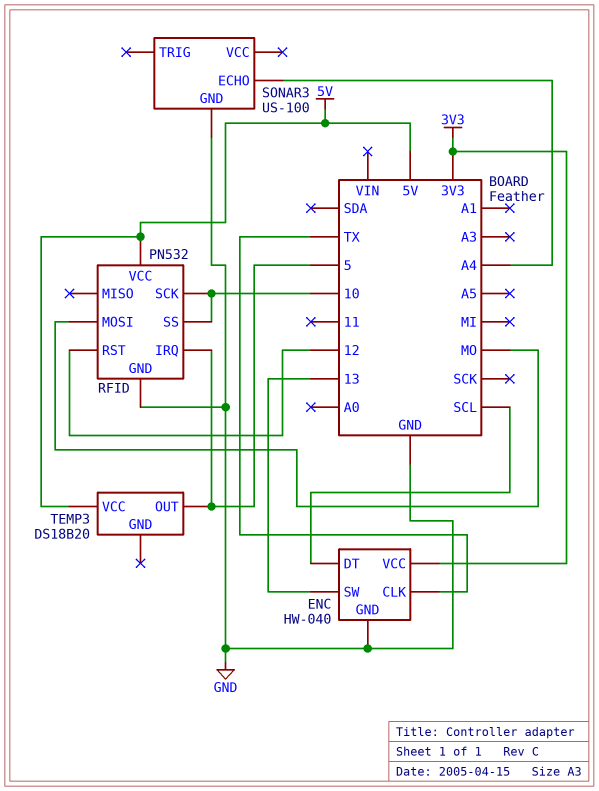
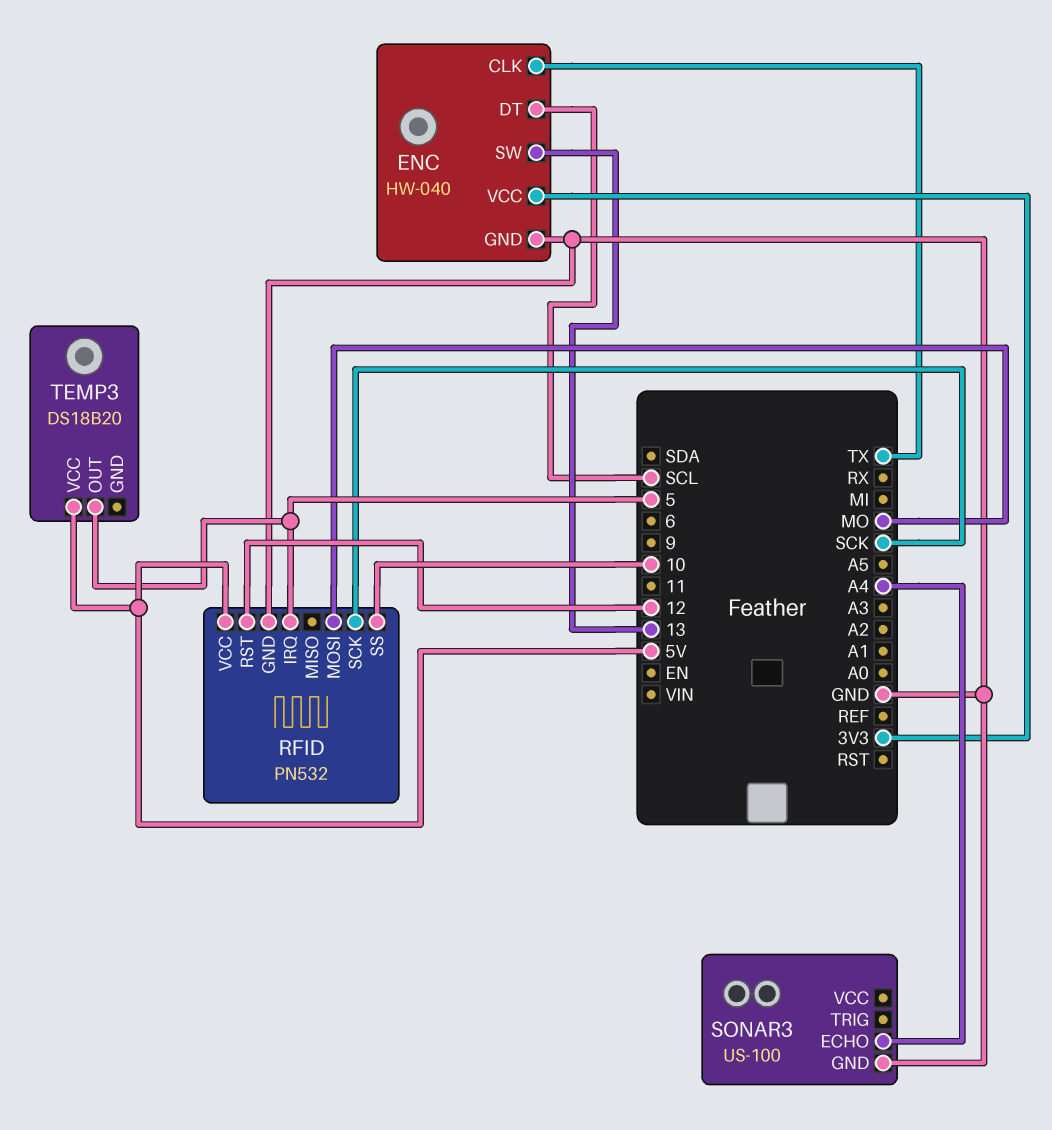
RFID pin SCK: 10 -> SCK

